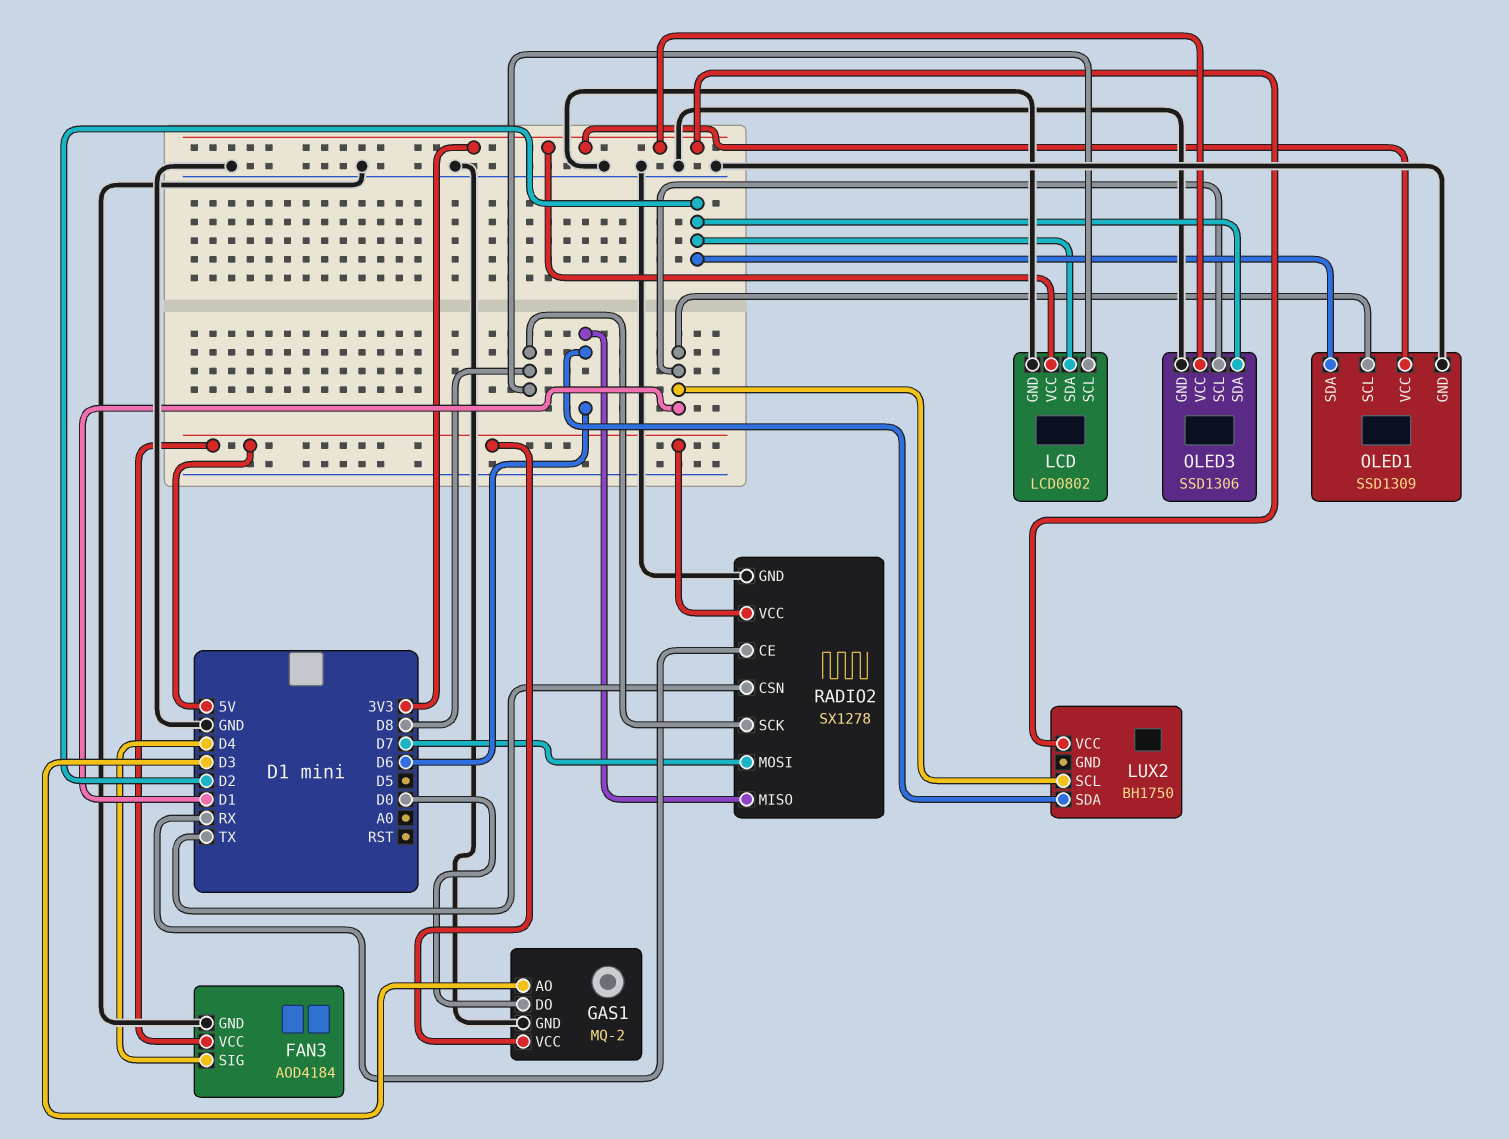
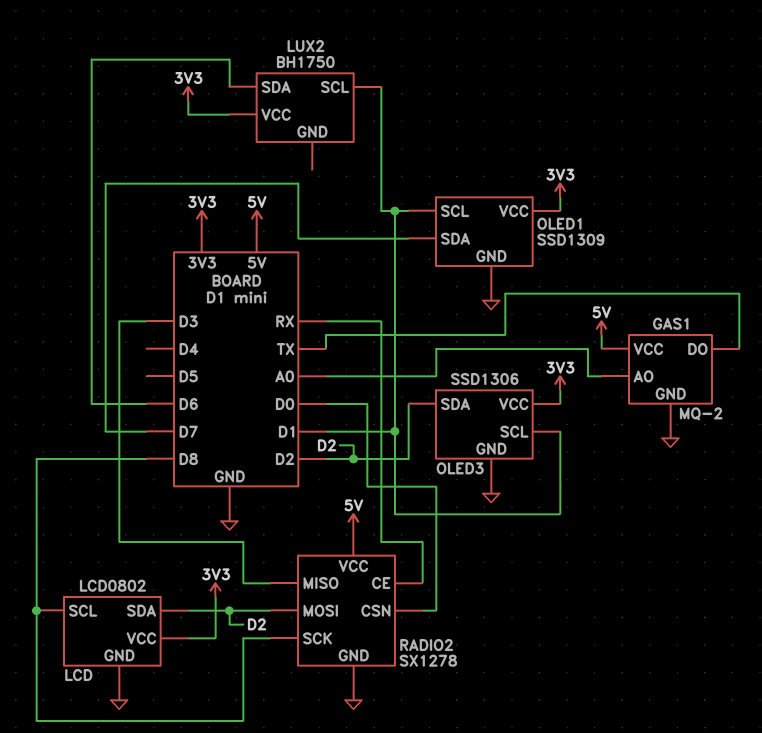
FAN3: AOD4184 -> none
FAN3 pin GND: GND -> none
FAN3 pin SIG: D4 -> none
FAN3 pin VCC: 5V -> none
GAS1 pin AO: D3 -> A0
GAS1 pin DO: D0 -> TX
OLED1 pin SDA: D2 -> D7
RADIO2 pin CSN: TX -> D0
RADIO2 pin MISO: D6 -> D3
RADIO2 pin MOSI: D7 -> D2

